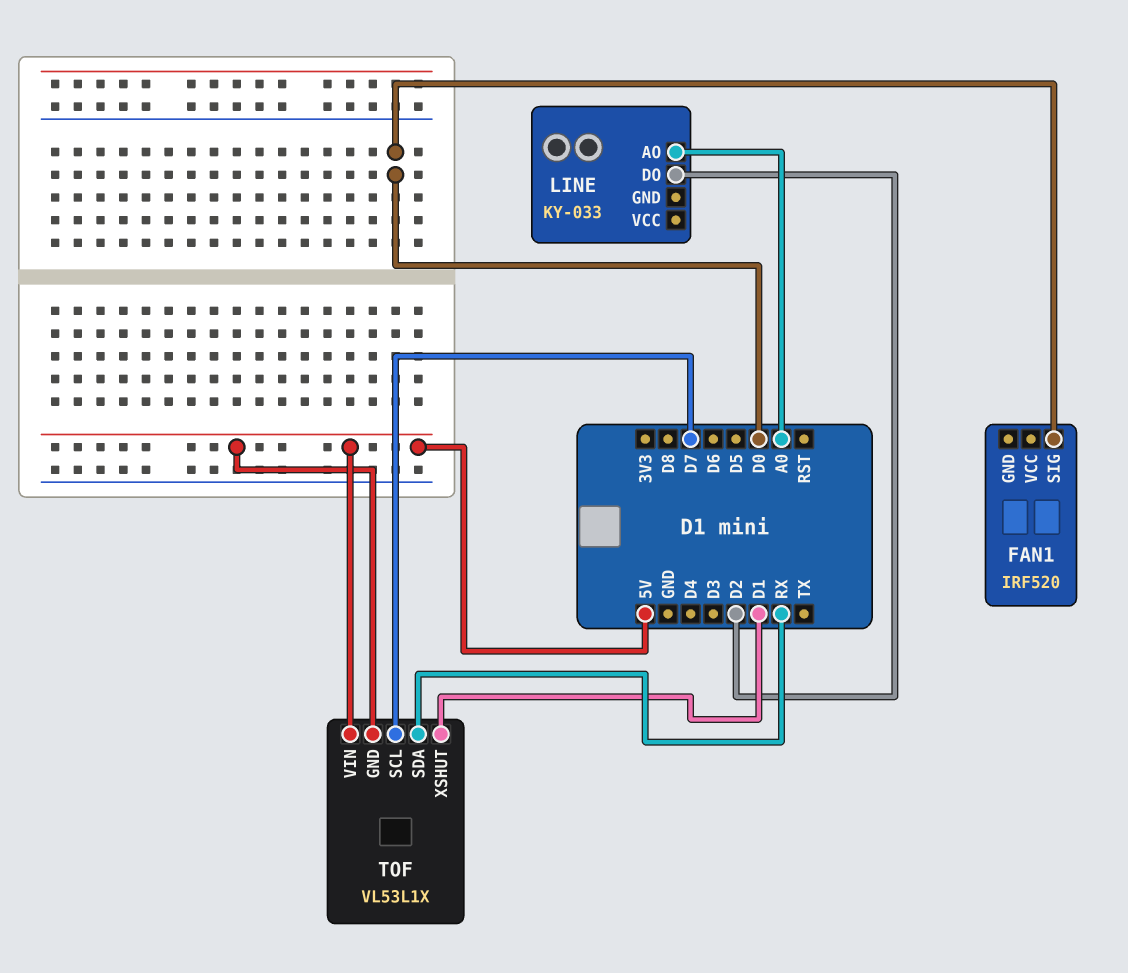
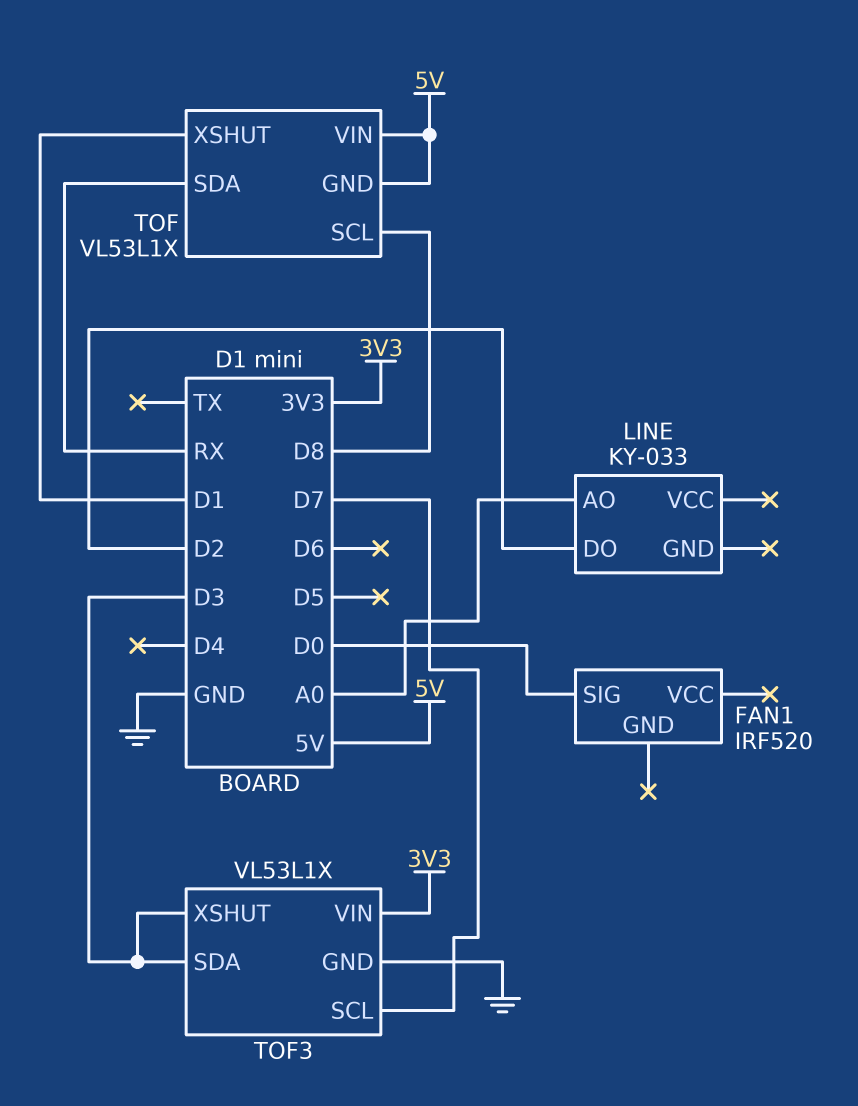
TOF pin SCL: D7 -> D8
TOF3: none -> VL53L1X
TOF3 pin GND: none -> GND
TOF3 pin SCL: none -> D7
TOF3 pin SDA: none -> D3
TOF3 pin VIN: none -> 3V3
TOF3 pin XSHUT: none -> D3

